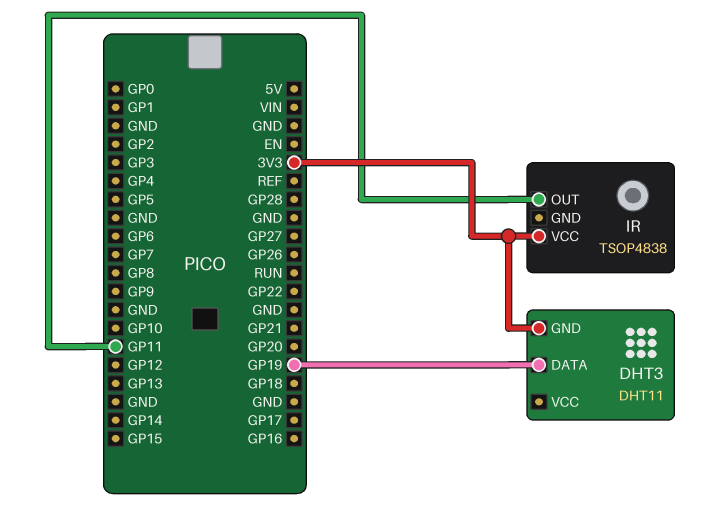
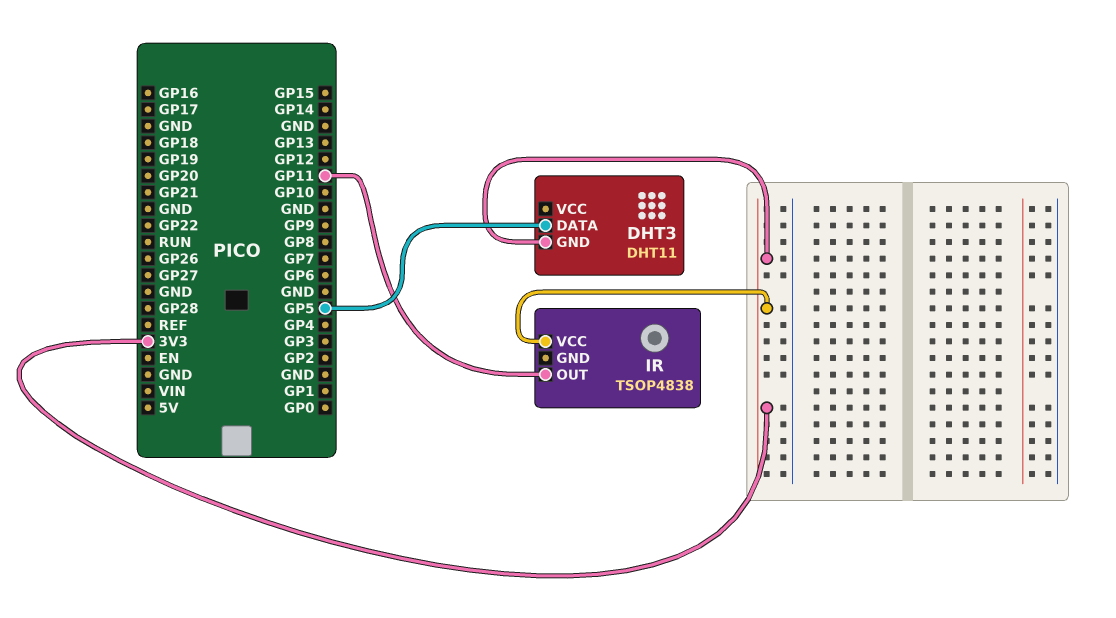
DHT3 pin DATA: GP19 -> GP5

